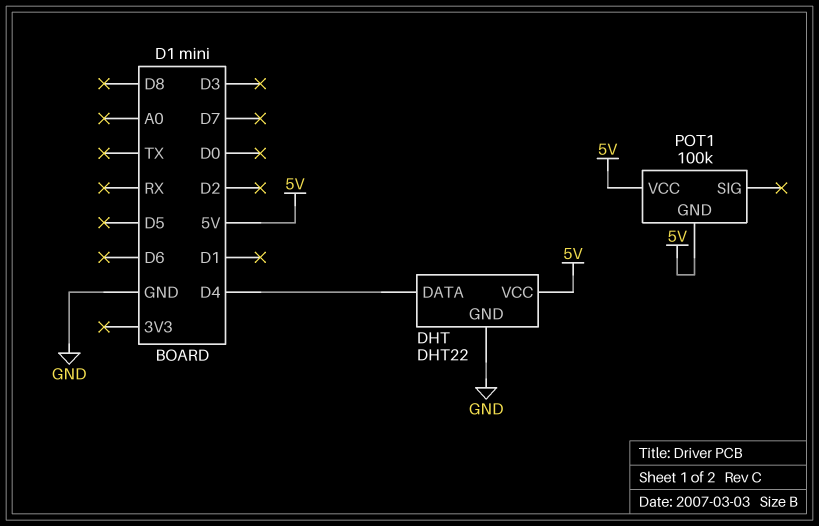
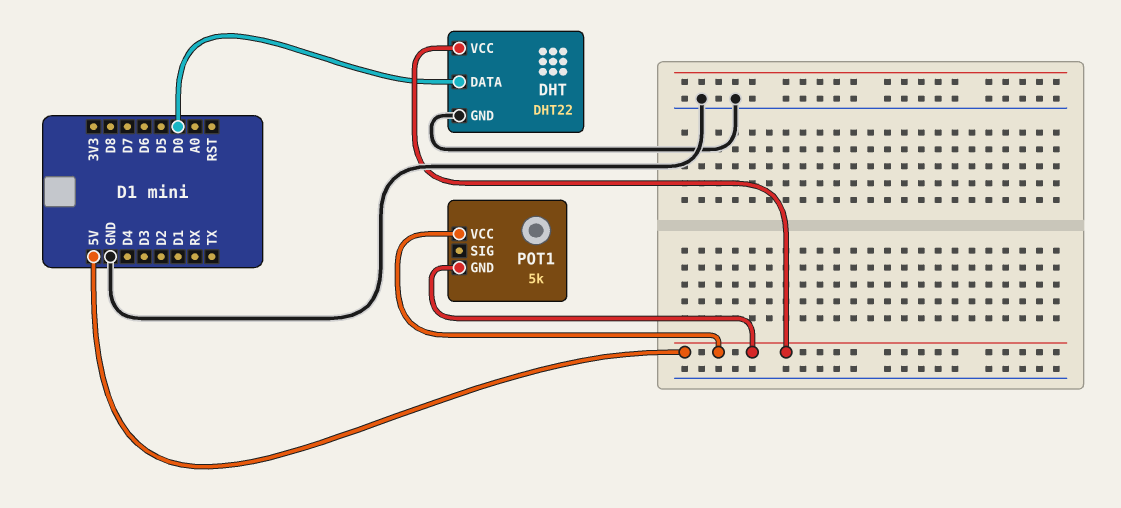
DHT pin DATA: D4 -> D0
POT1: 100k -> 5k

